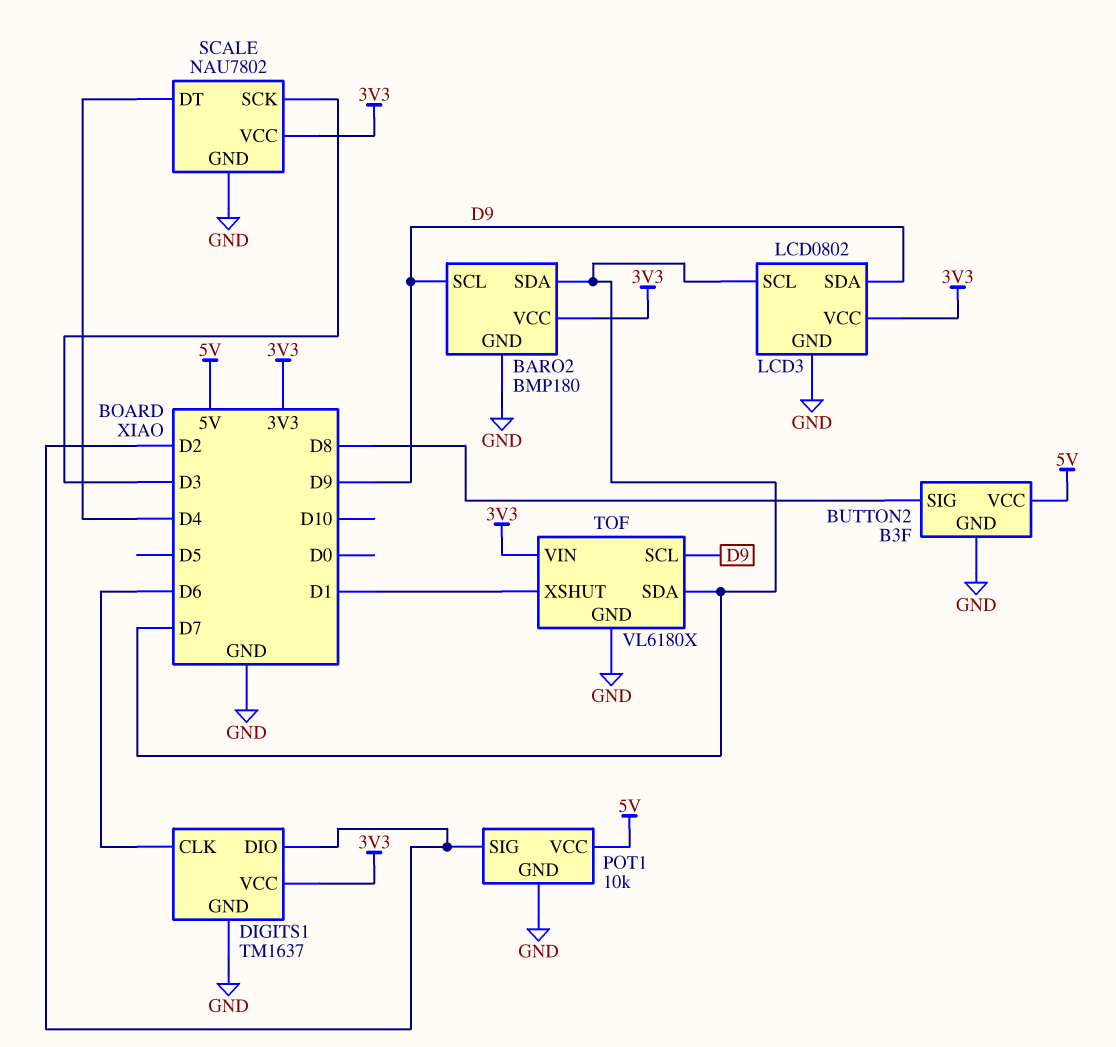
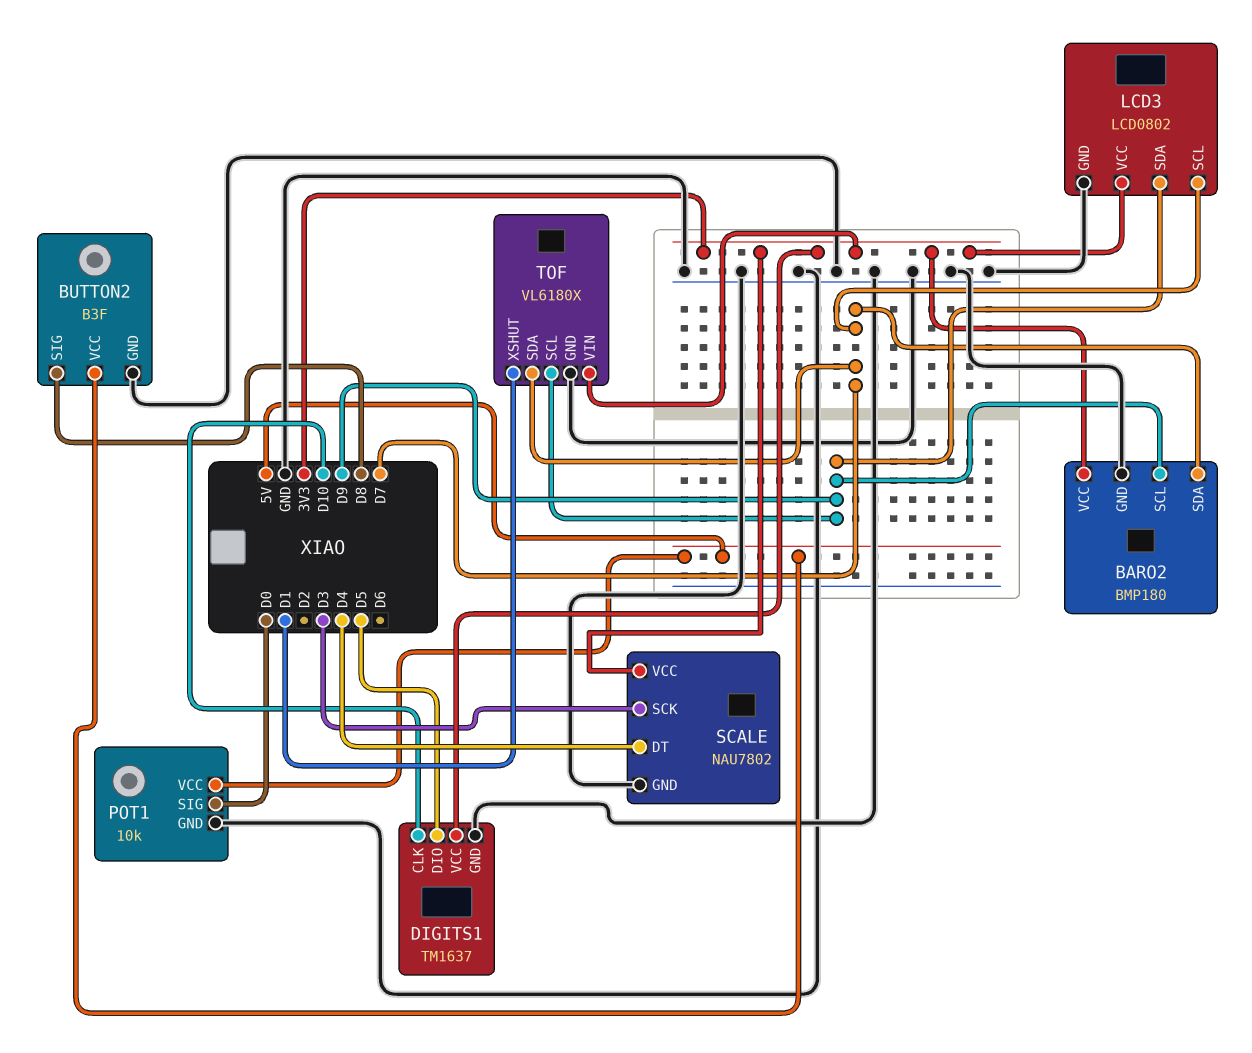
DIGITS1 pin CLK: D6 -> D10
DIGITS1 pin DIO: D2 -> D5
POT1 pin SIG: D2 -> D0

